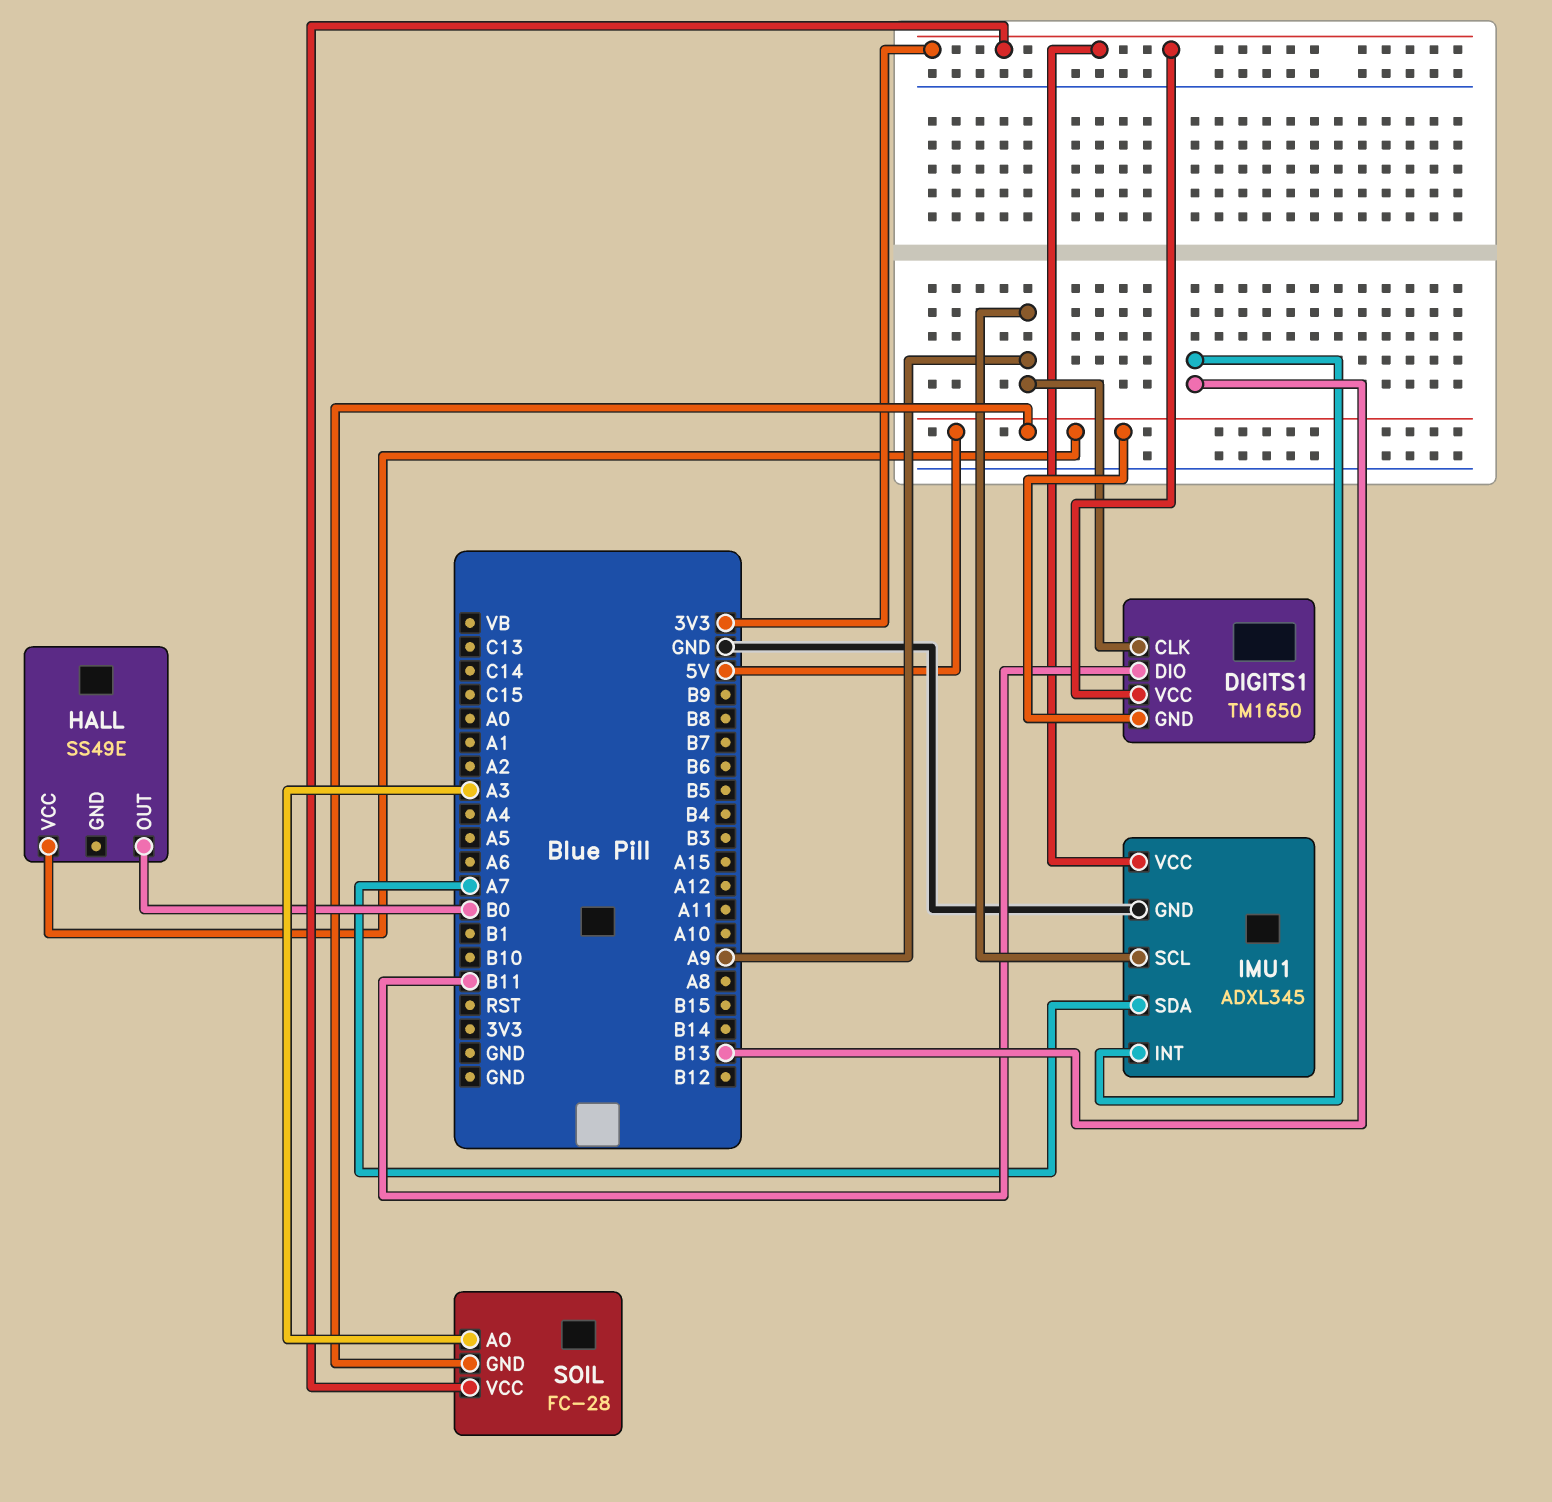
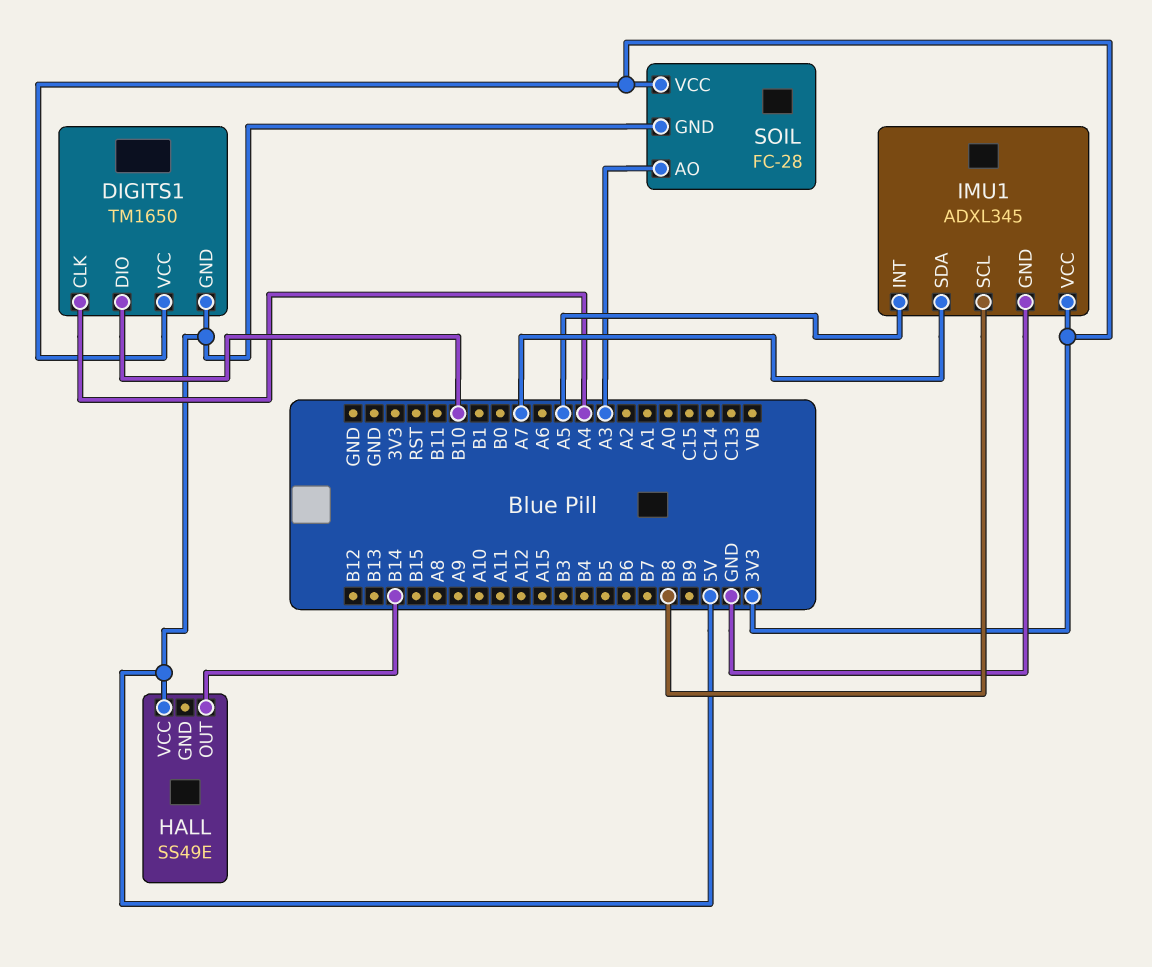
DIGITS1 pin CLK: A9 -> A4
DIGITS1 pin DIO: B11 -> B10
HALL pin OUT: B0 -> B14
IMU1 pin INT: B13 -> A5
IMU1 pin SCL: A9 -> B8

